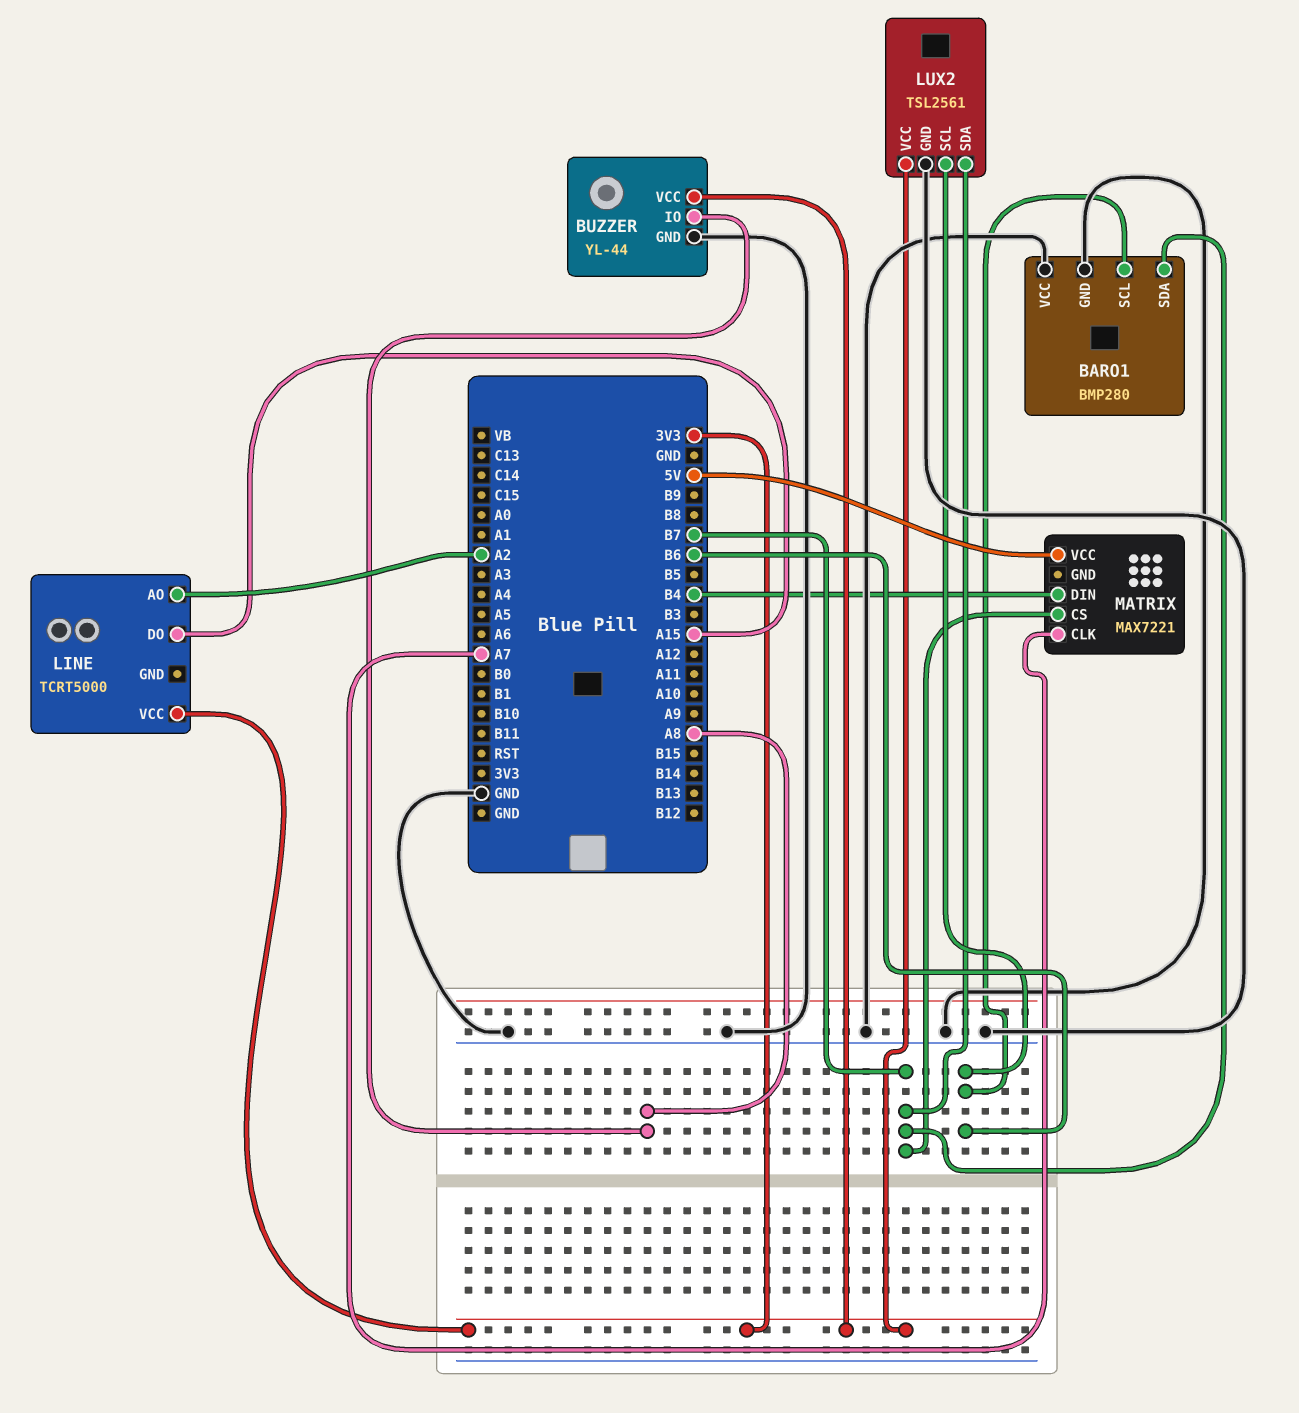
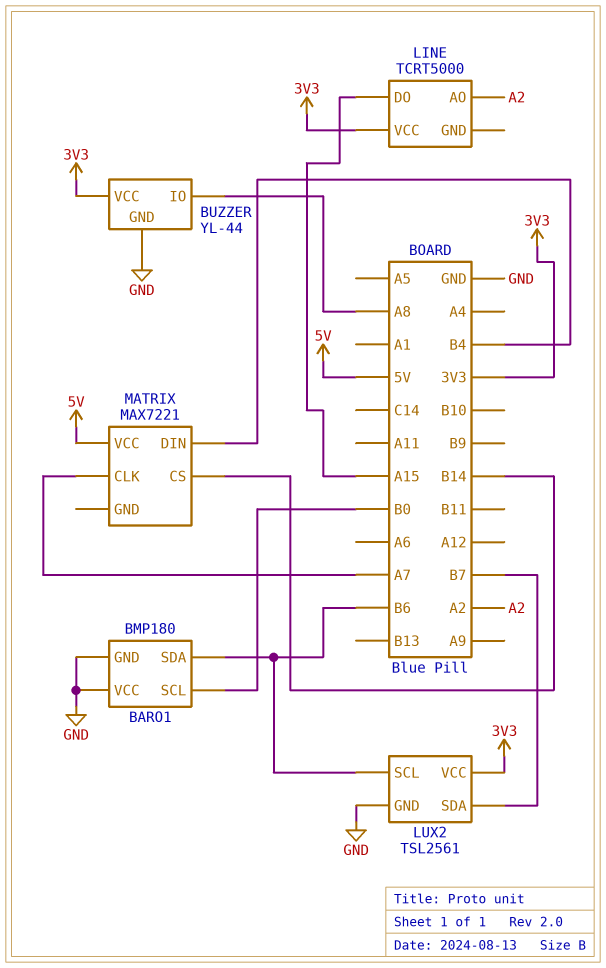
BARO1: BMP280 -> BMP180
BARO1 pin SCL: B6 -> B0
BARO1 pin SDA: B7 -> B6
MATRIX pin CS: B7 -> B14

